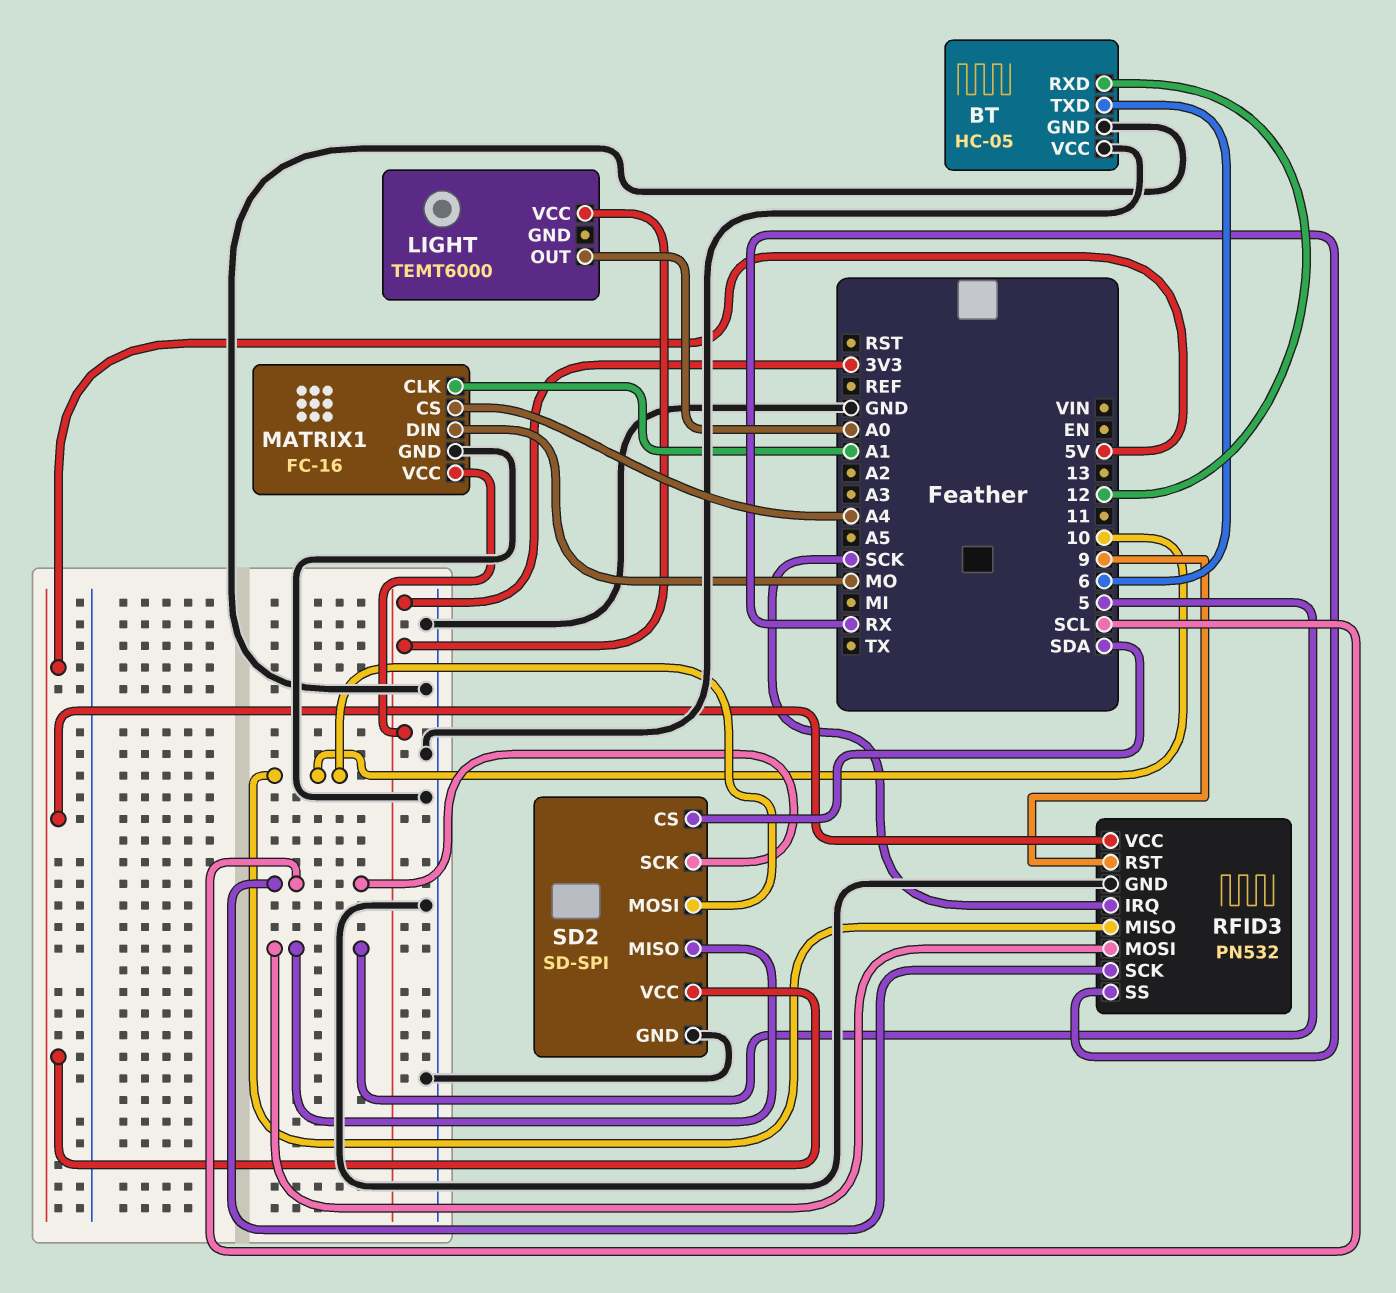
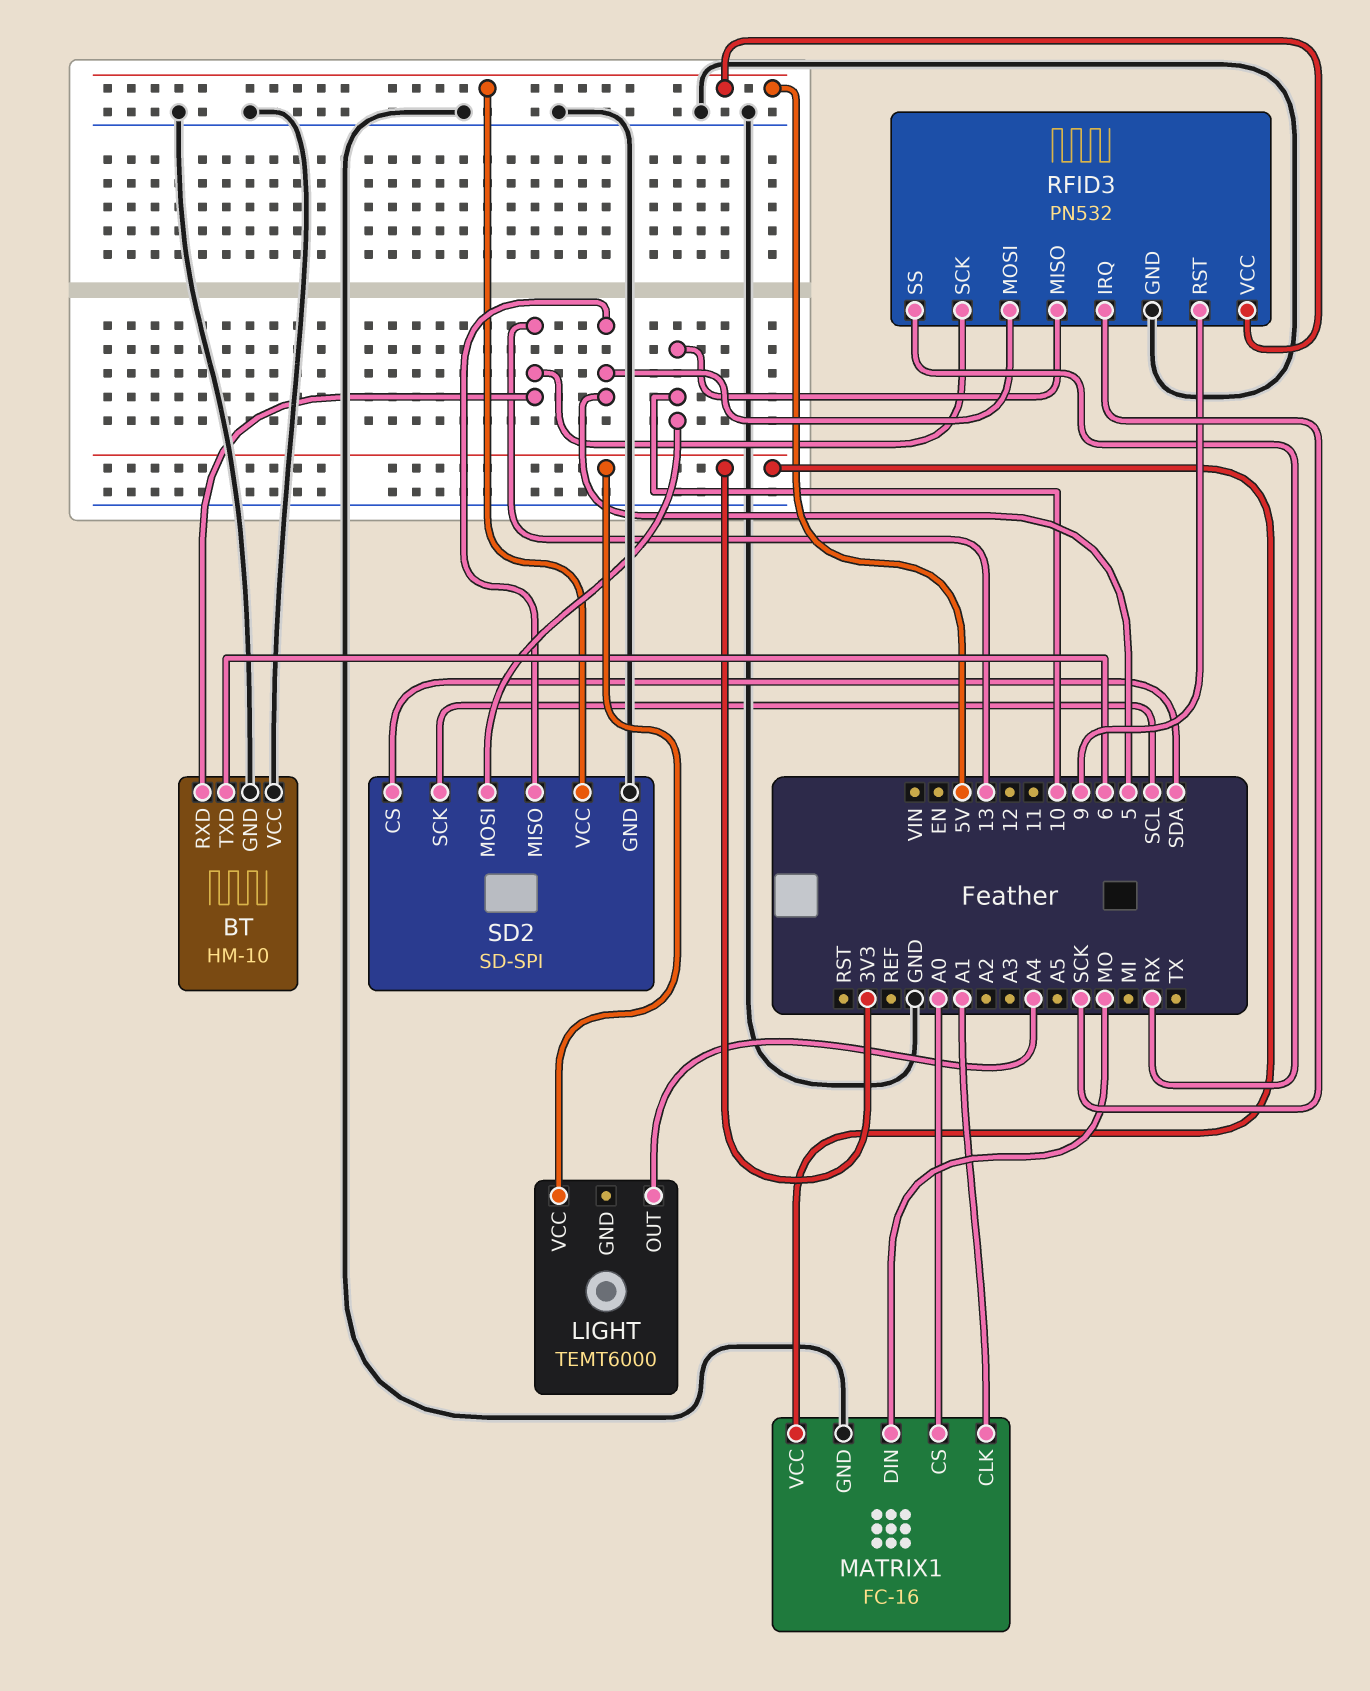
BT: HC-05 -> HM-10
BT pin RXD: 12 -> 13
LIGHT pin OUT: A0 -> A4
MATRIX1 pin CS: A4 -> A0
RFID3 pin SCK: SCL -> 13

